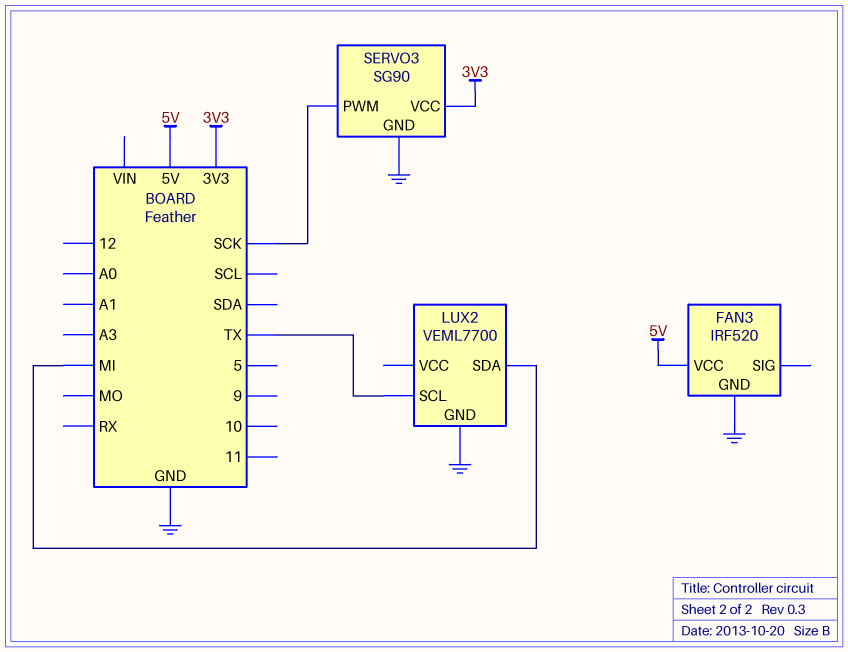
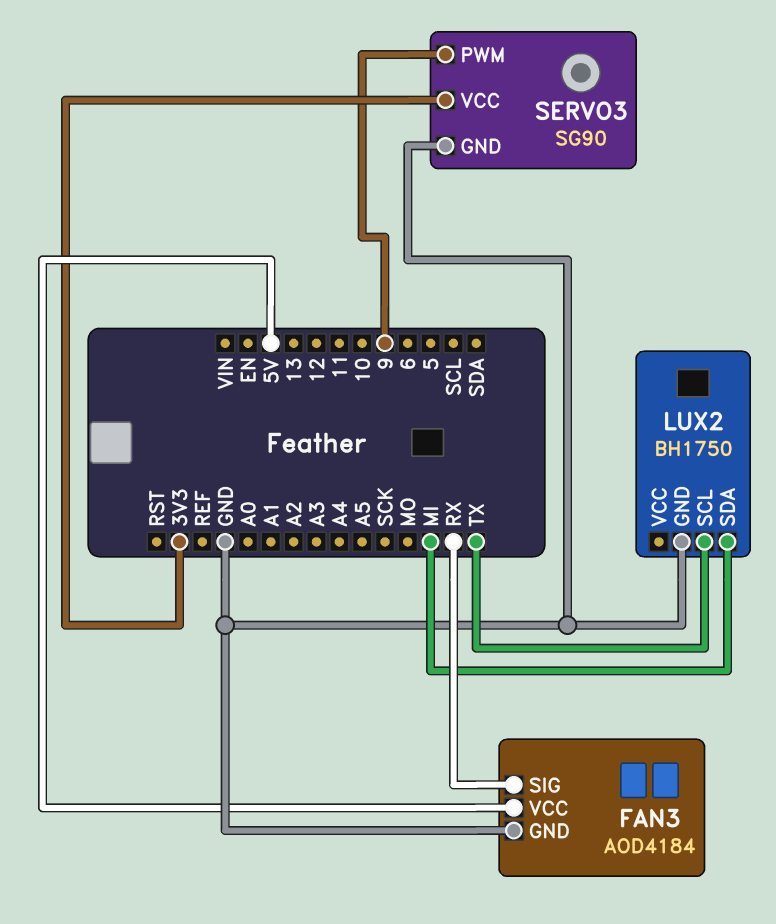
FAN3: IRF520 -> AOD4184
FAN3 pin SIG: none -> RX
LUX2: VEML7700 -> BH1750
SERVO3 pin PWM: SCK -> 9

